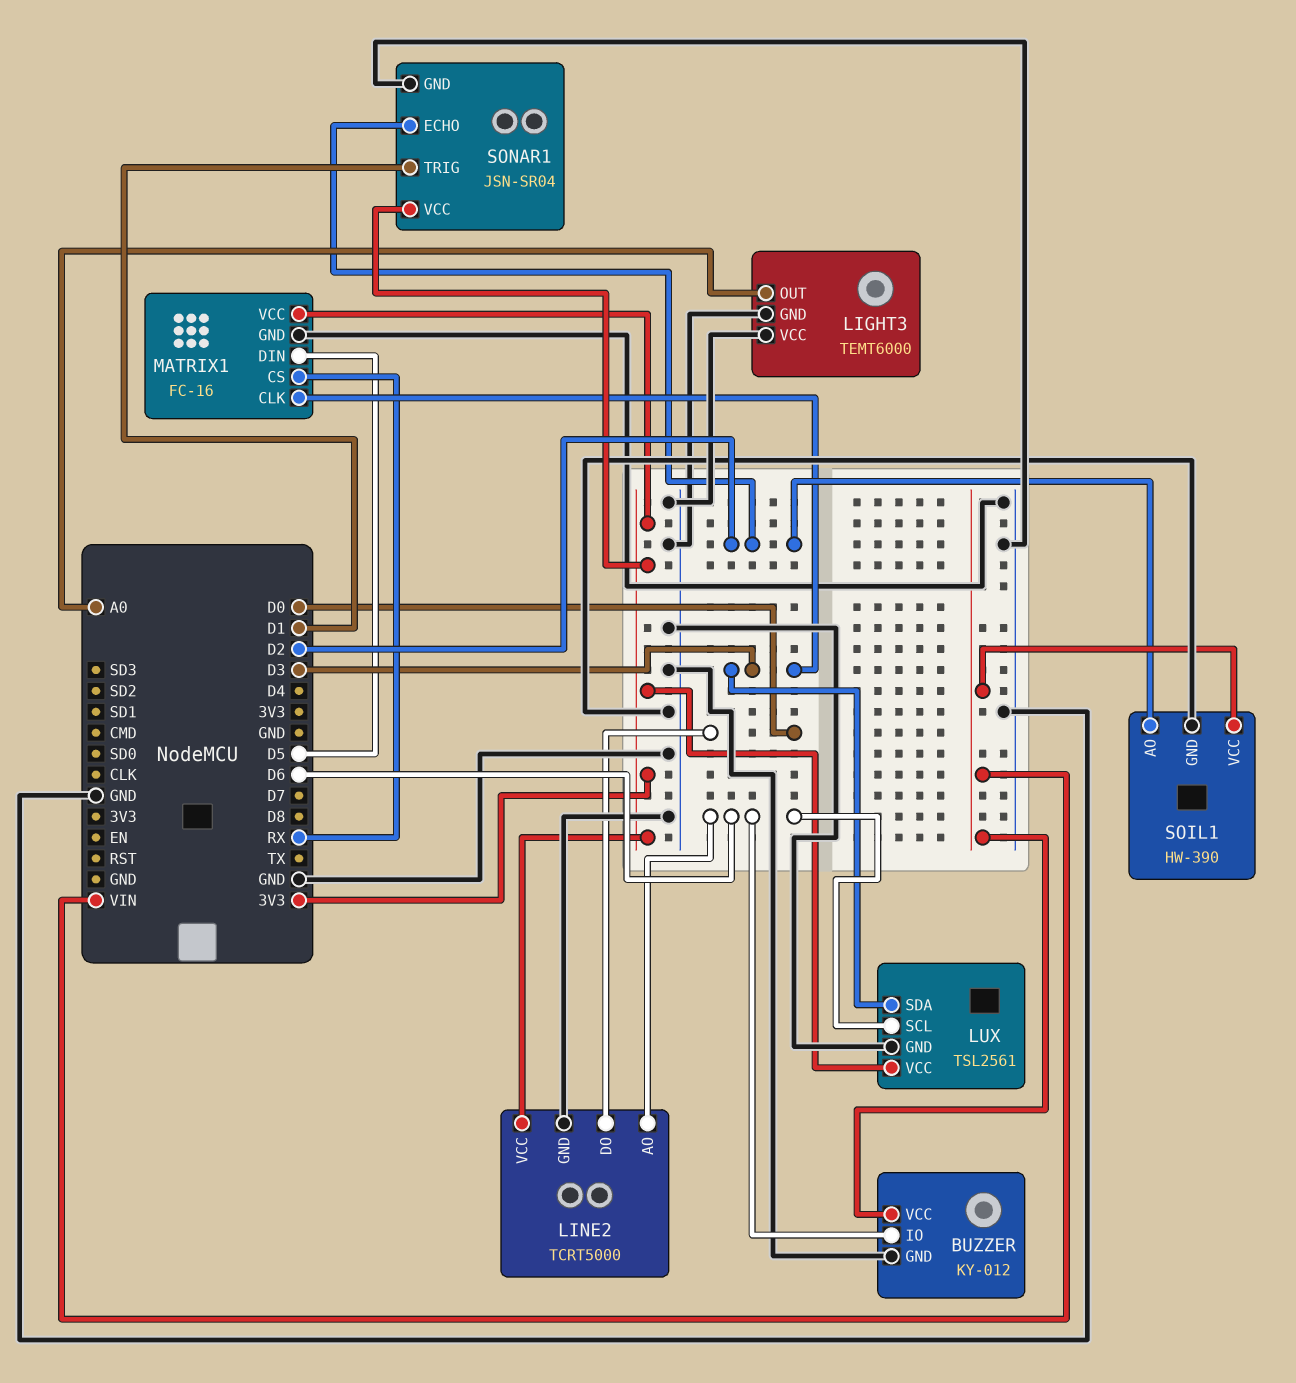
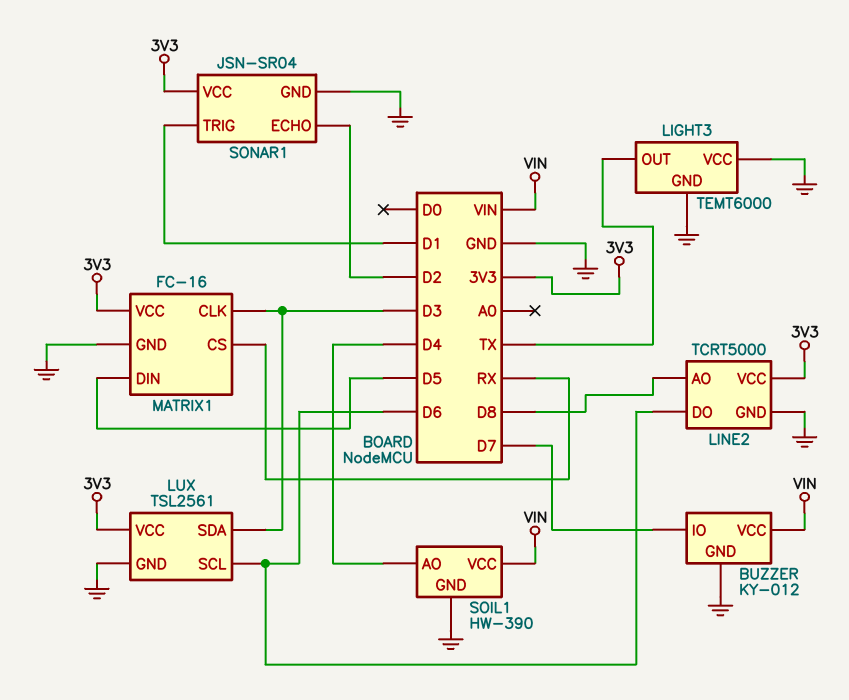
BUZZER pin IO: D6 -> D7
LIGHT3 pin OUT: A0 -> TX
LINE2 pin AO: D6 -> D8
LINE2 pin DO: D0 -> D6
SOIL1 pin AO: D2 -> D4

